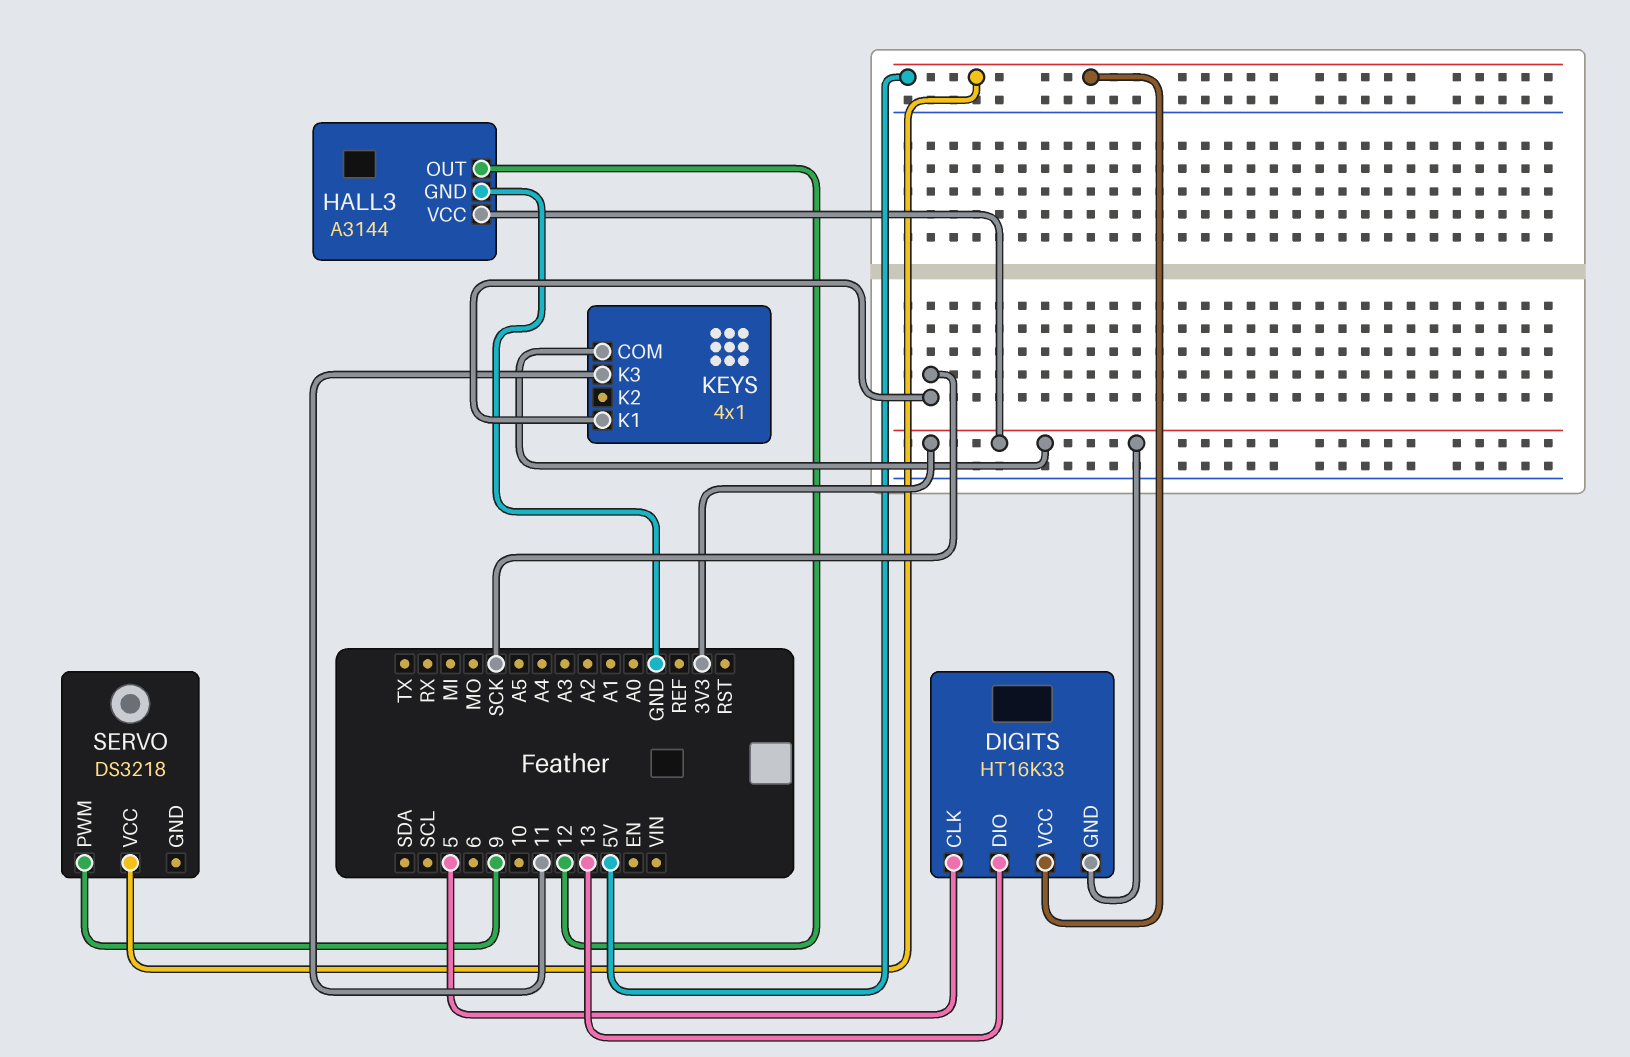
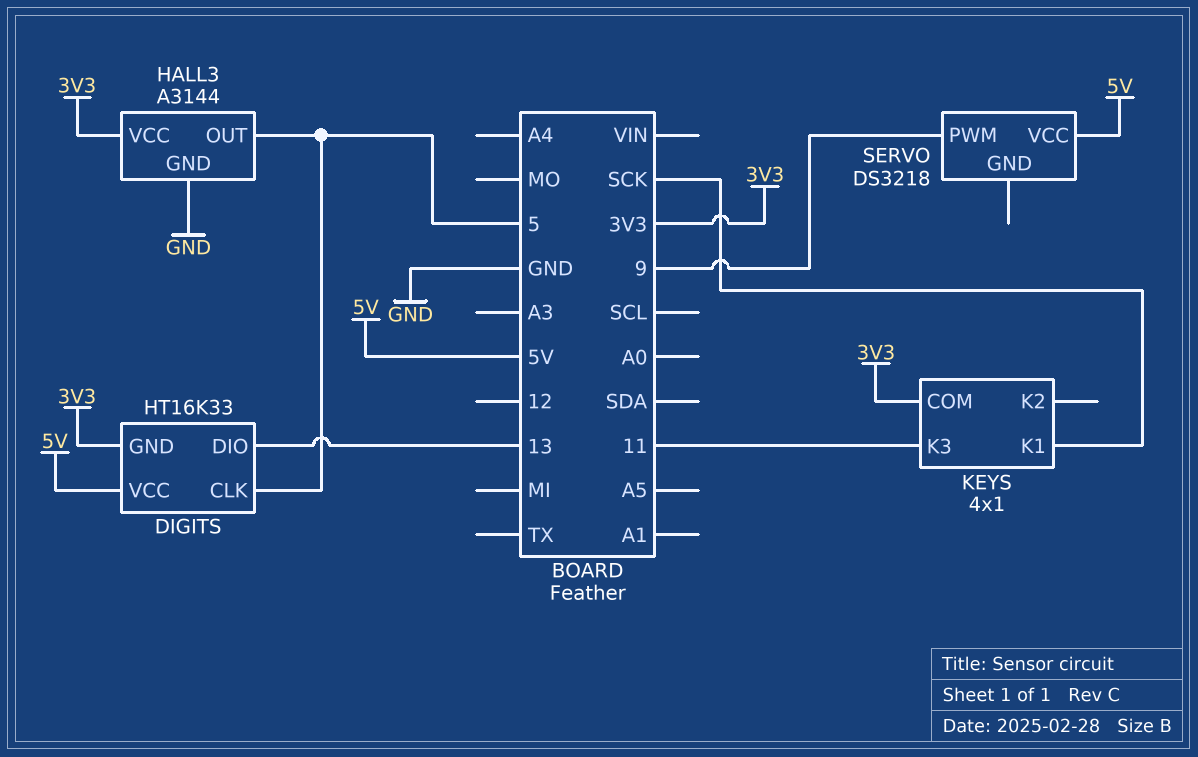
HALL3 pin OUT: 12 -> 5

